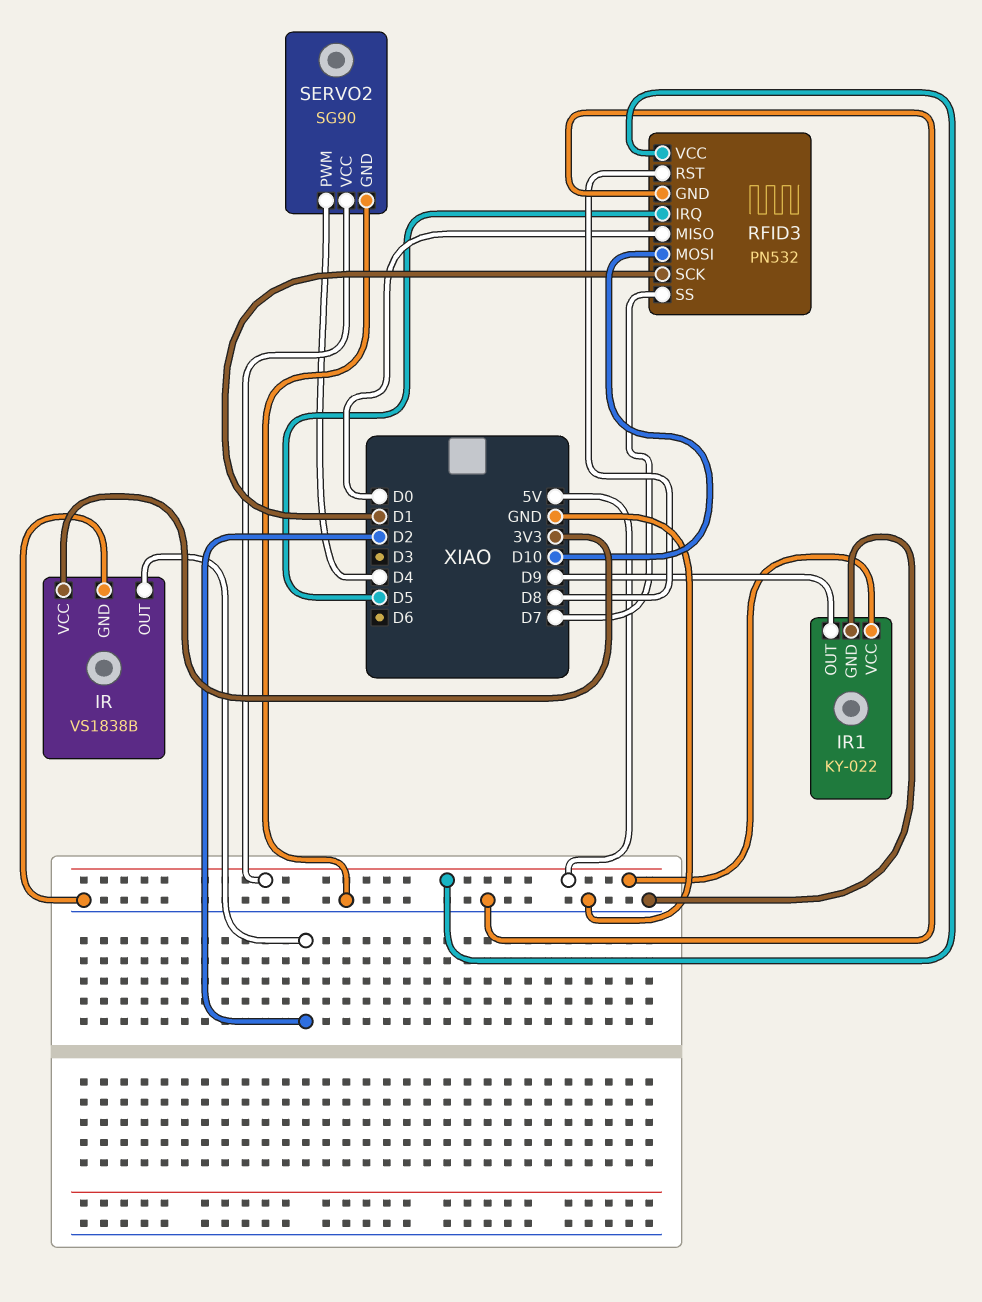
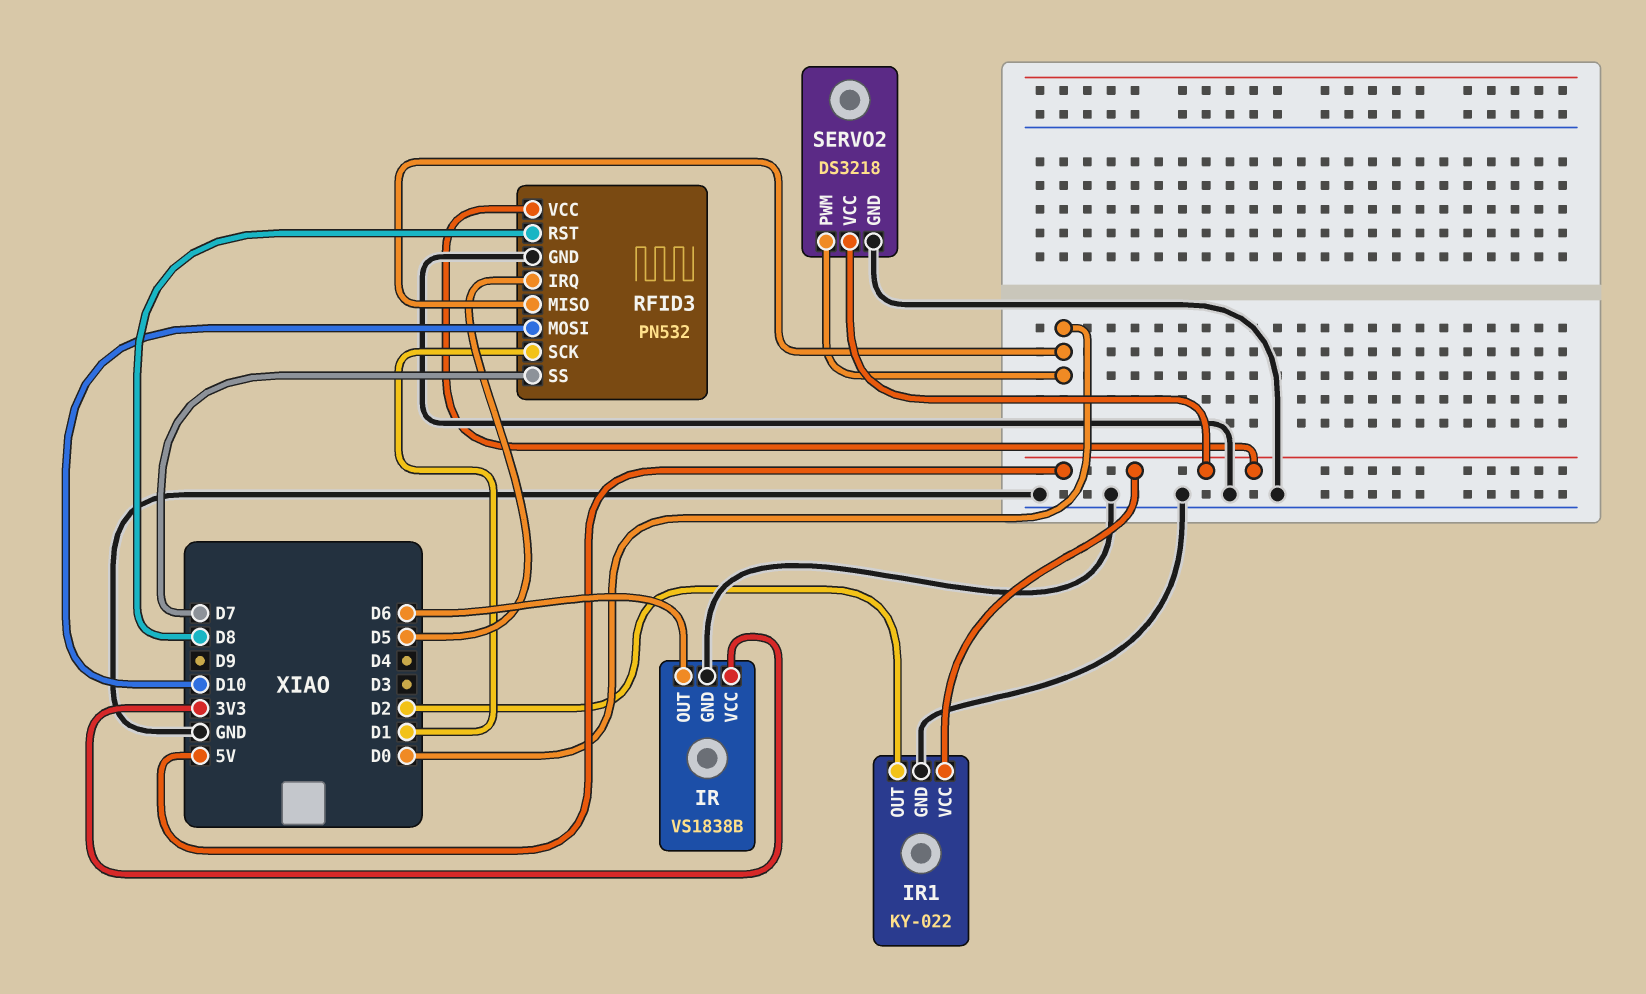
IR pin OUT: D2 -> D6
IR1 pin OUT: D9 -> D2
SERVO2: SG90 -> DS3218
SERVO2 pin PWM: D4 -> D0

